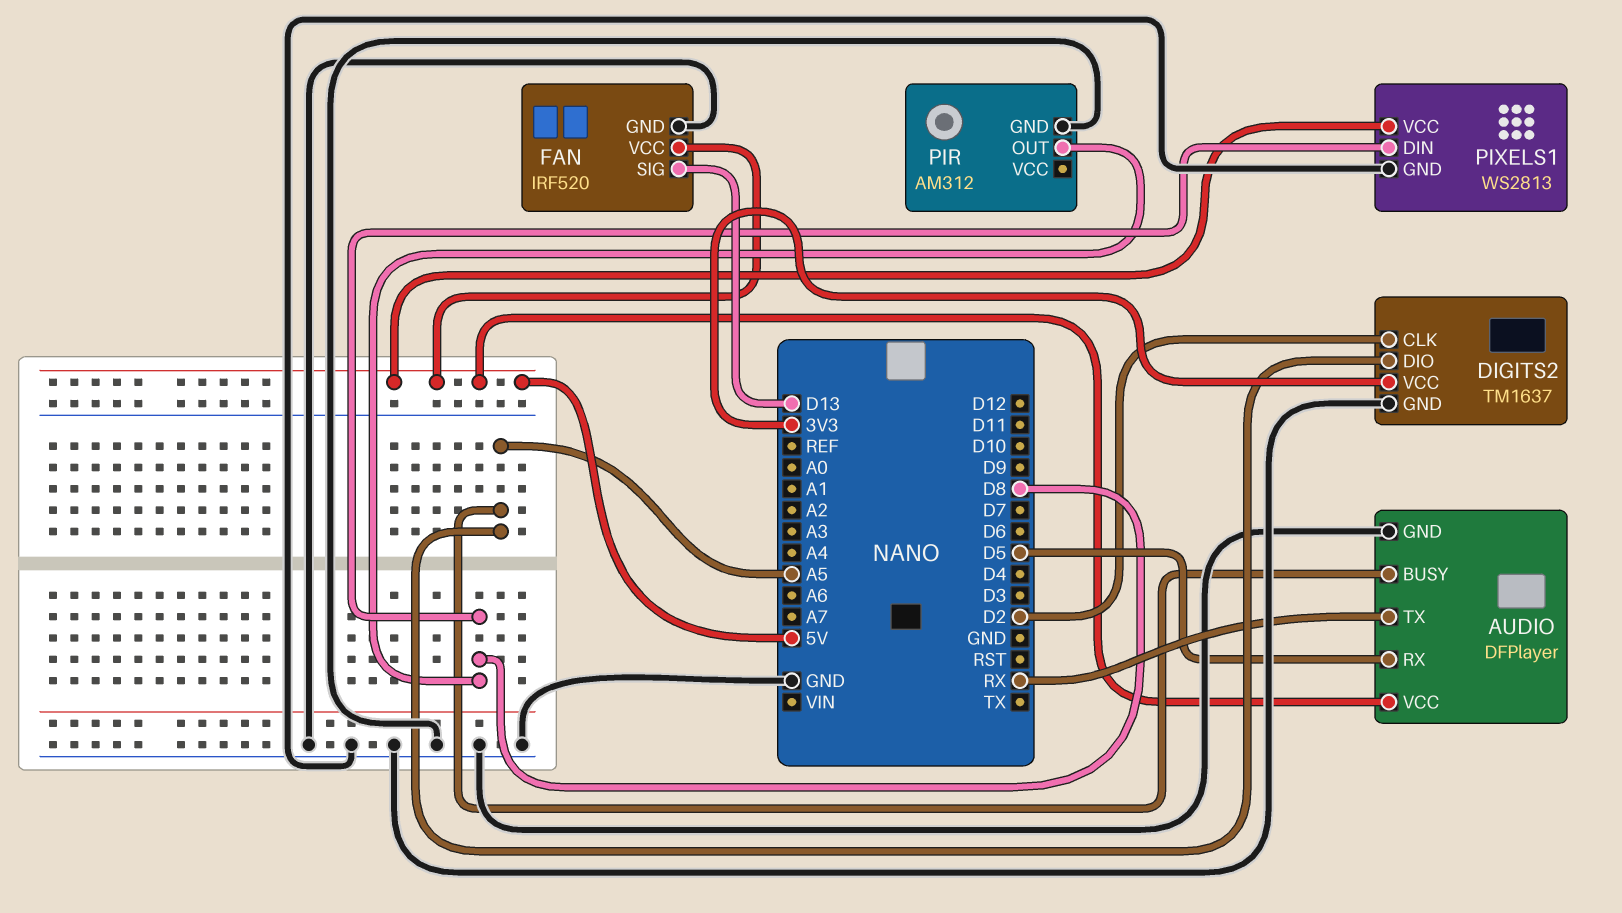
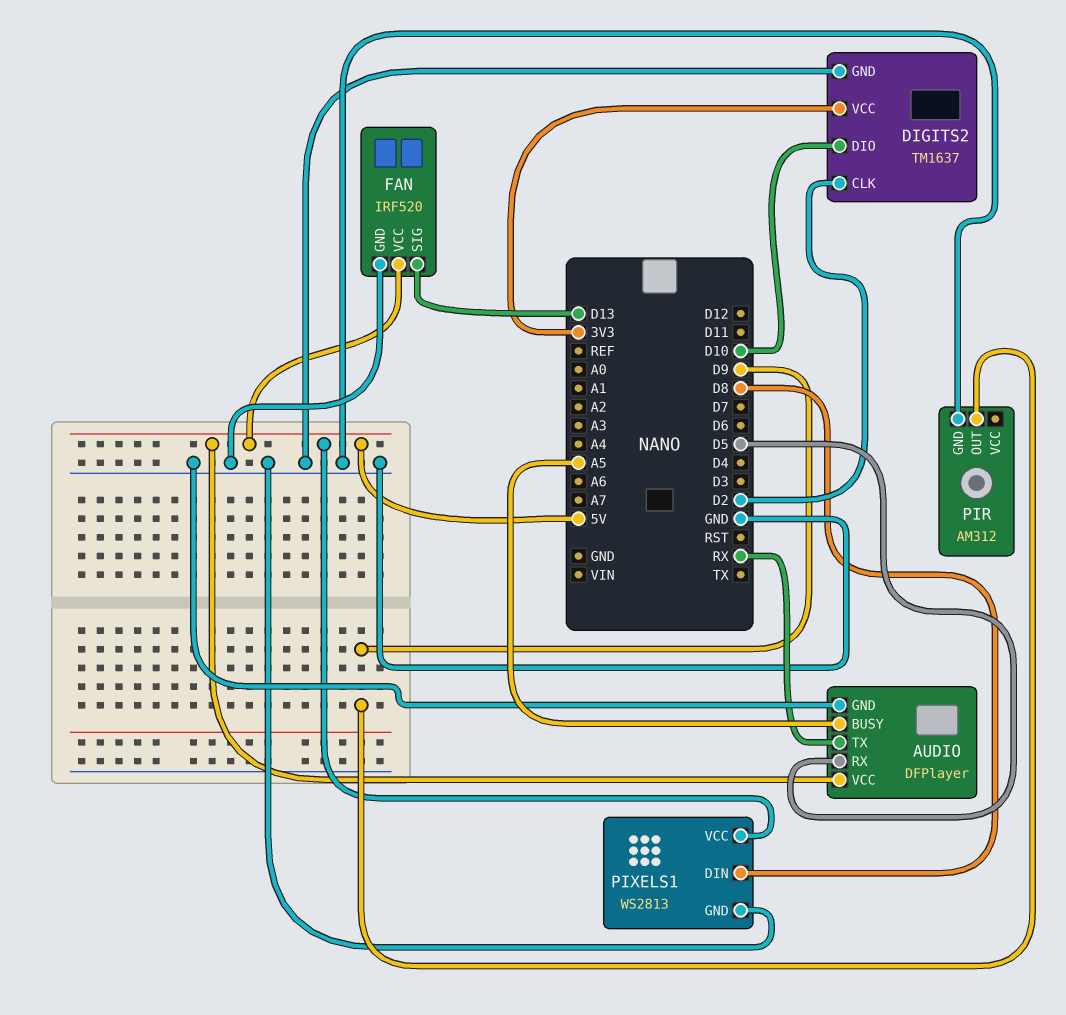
DIGITS2 pin DIO: A5 -> D10
PIR pin OUT: D8 -> D9

